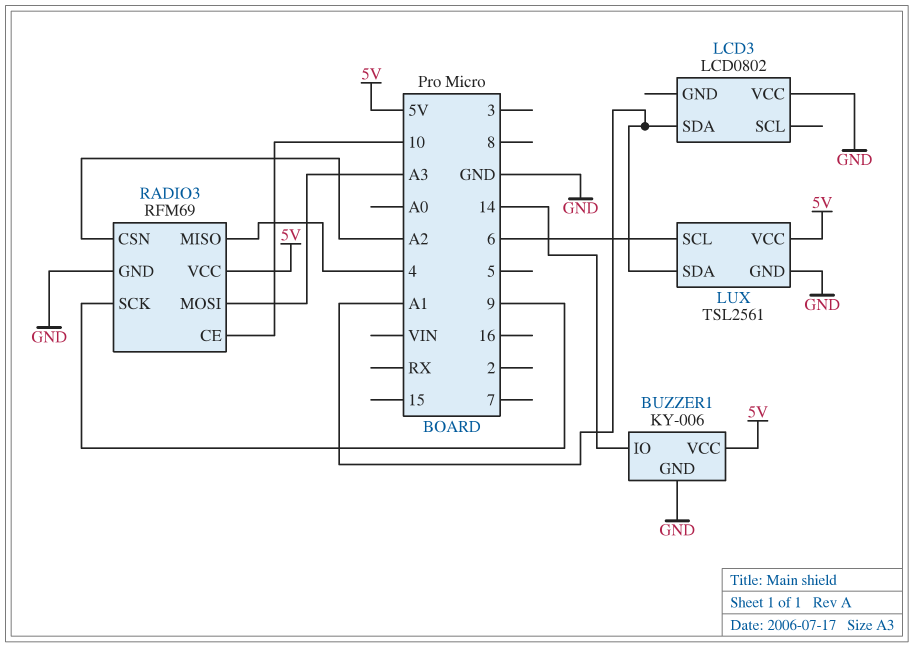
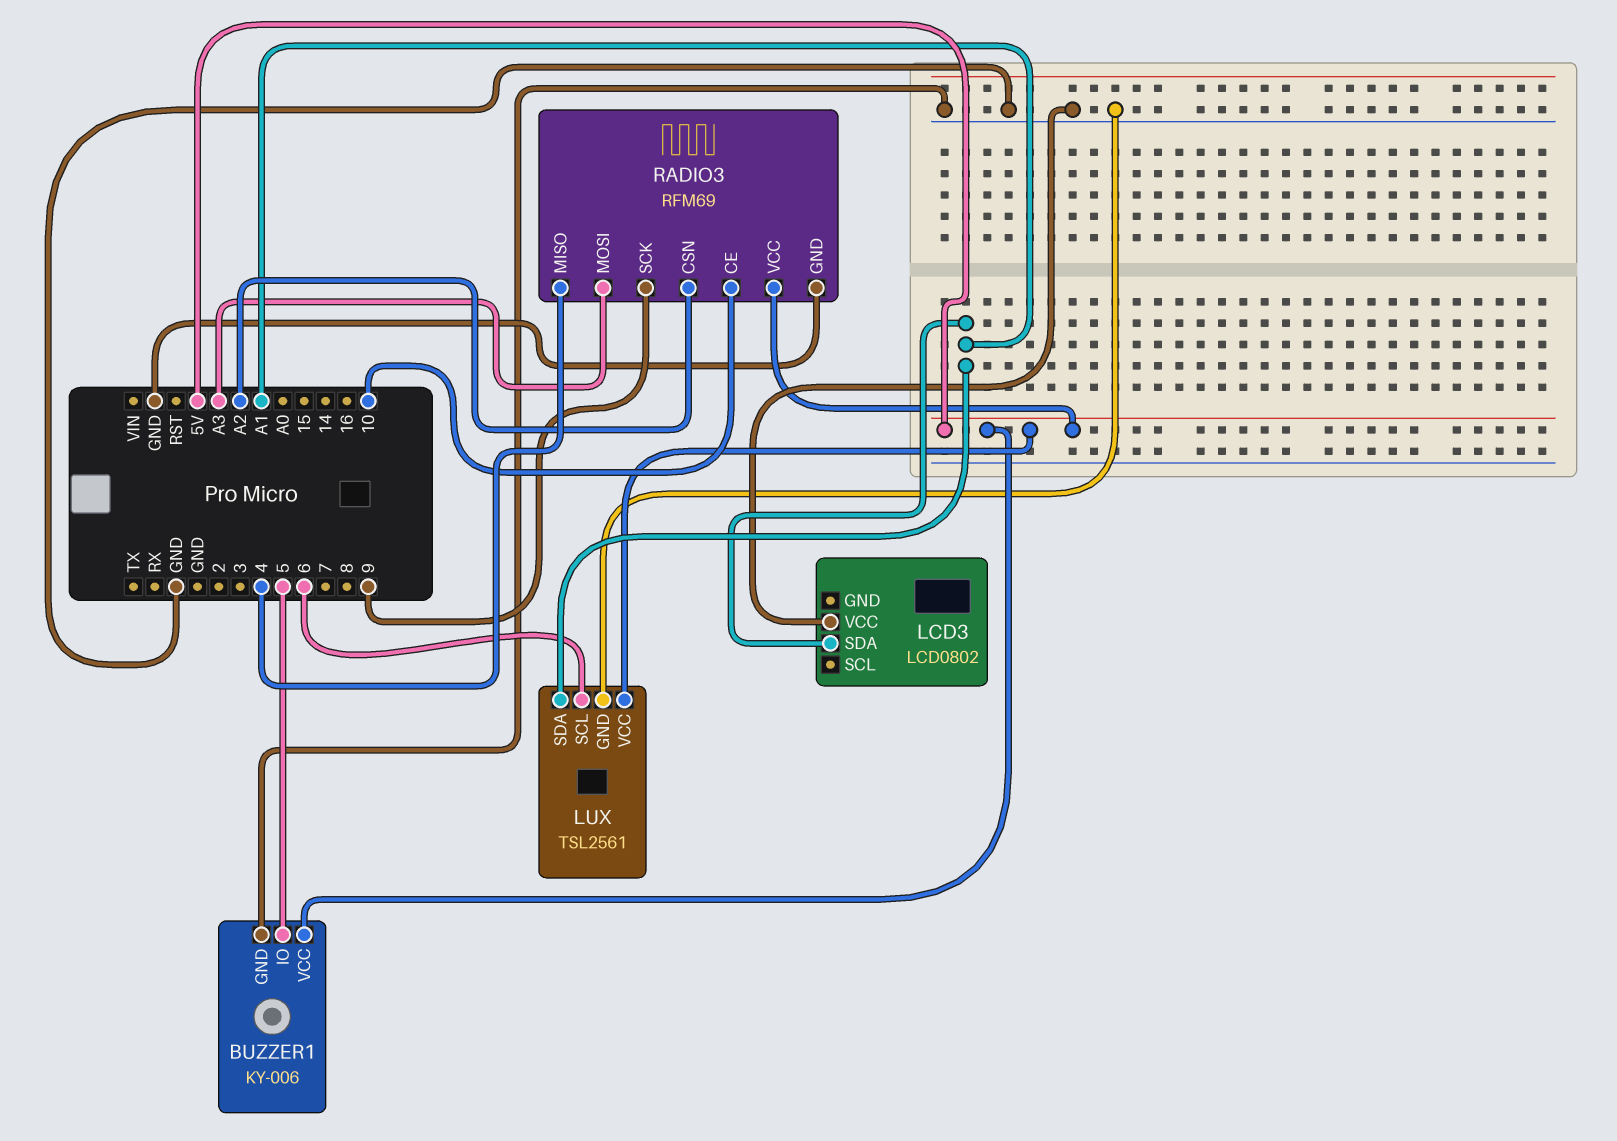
BUZZER1 pin IO: 14 -> 5

